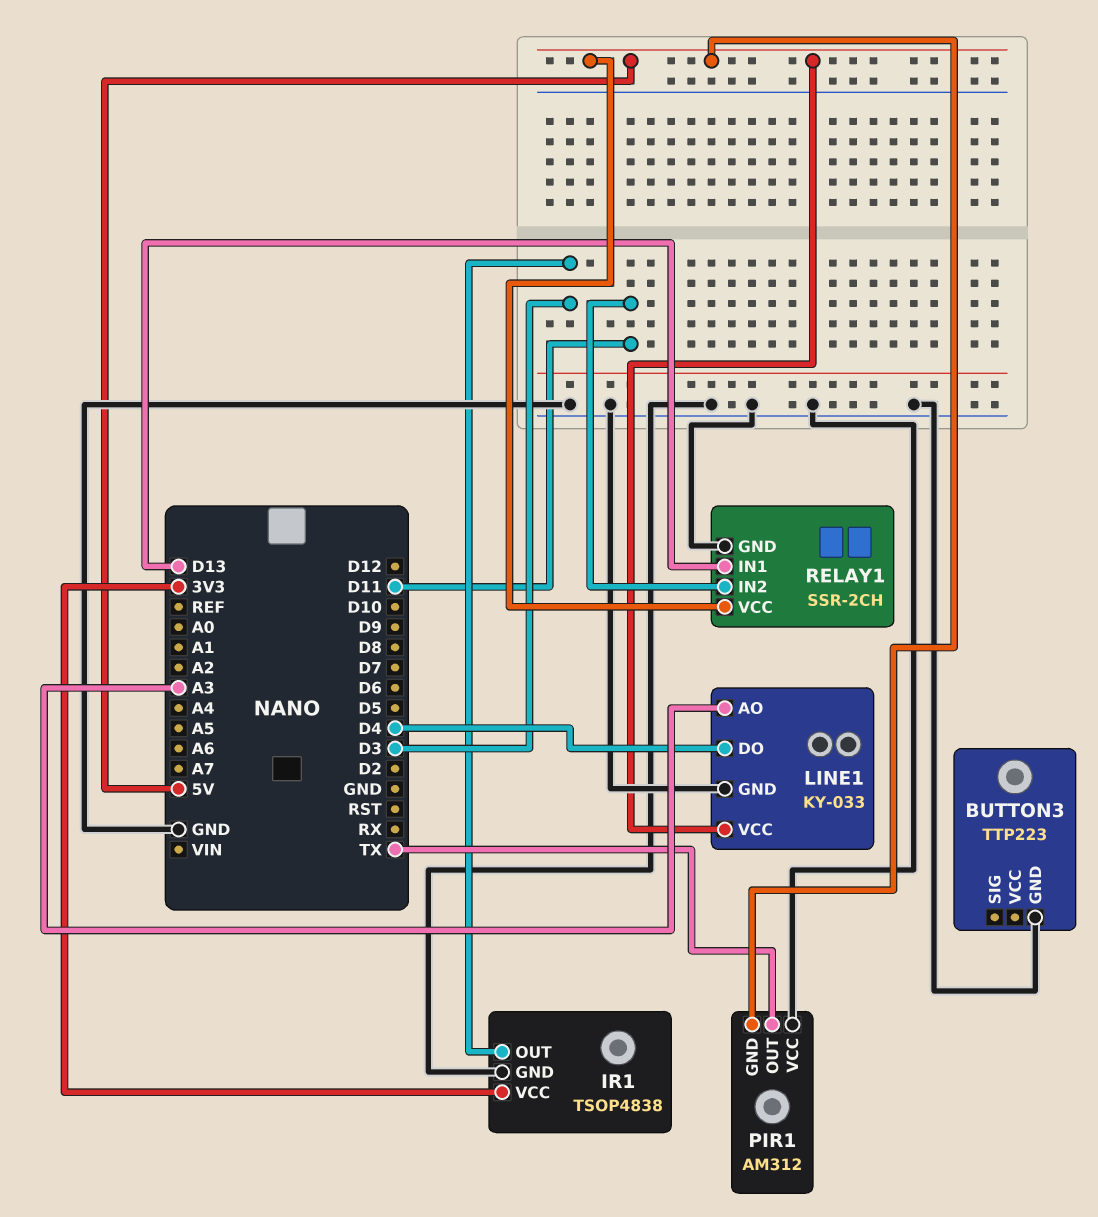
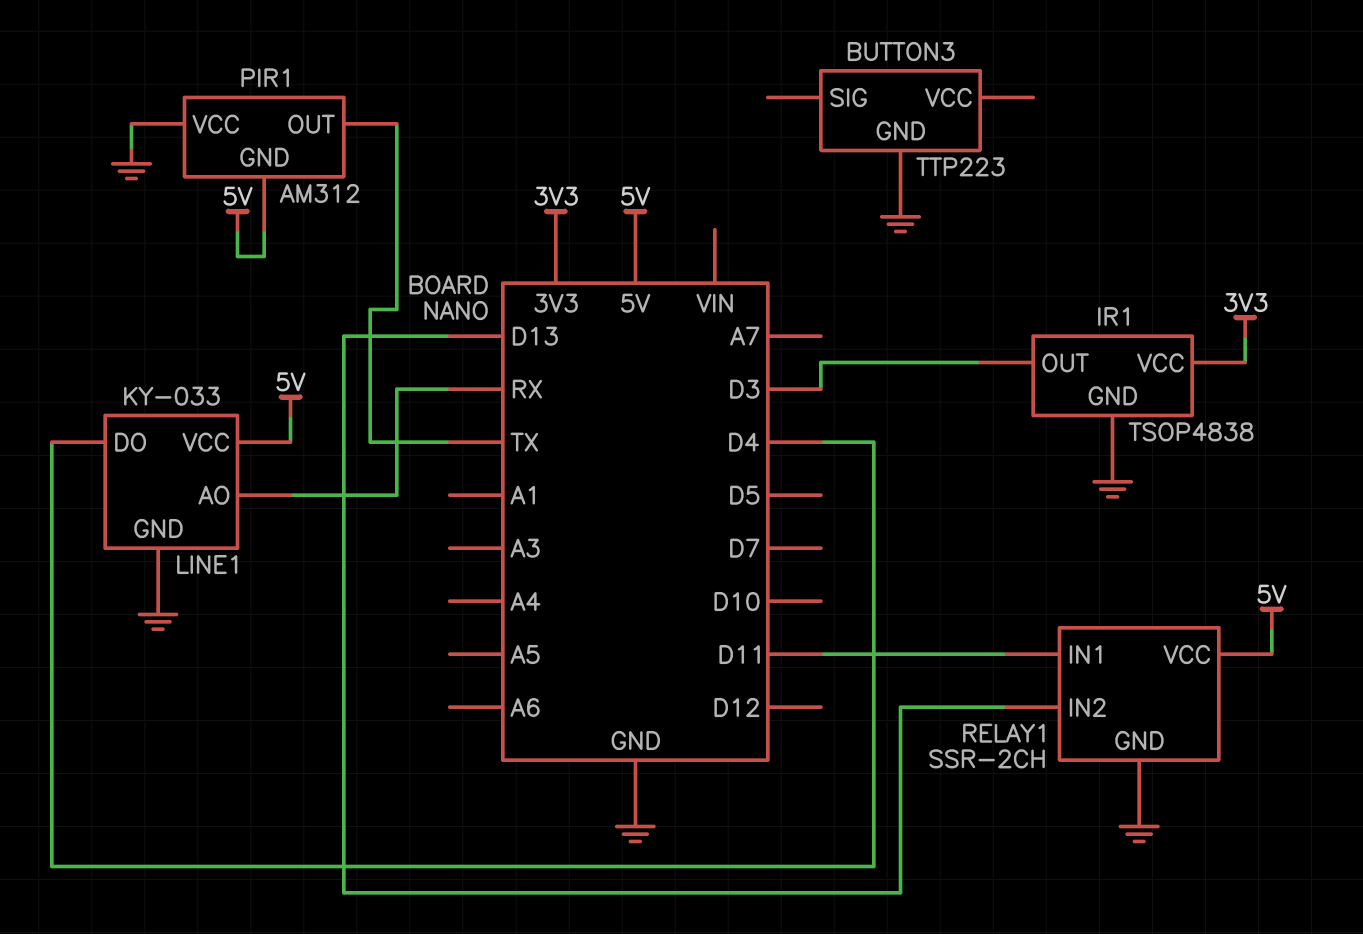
LINE1 pin AO: A3 -> RX
RELAY1 pin IN1: D13 -> D11
RELAY1 pin IN2: D11 -> D13

